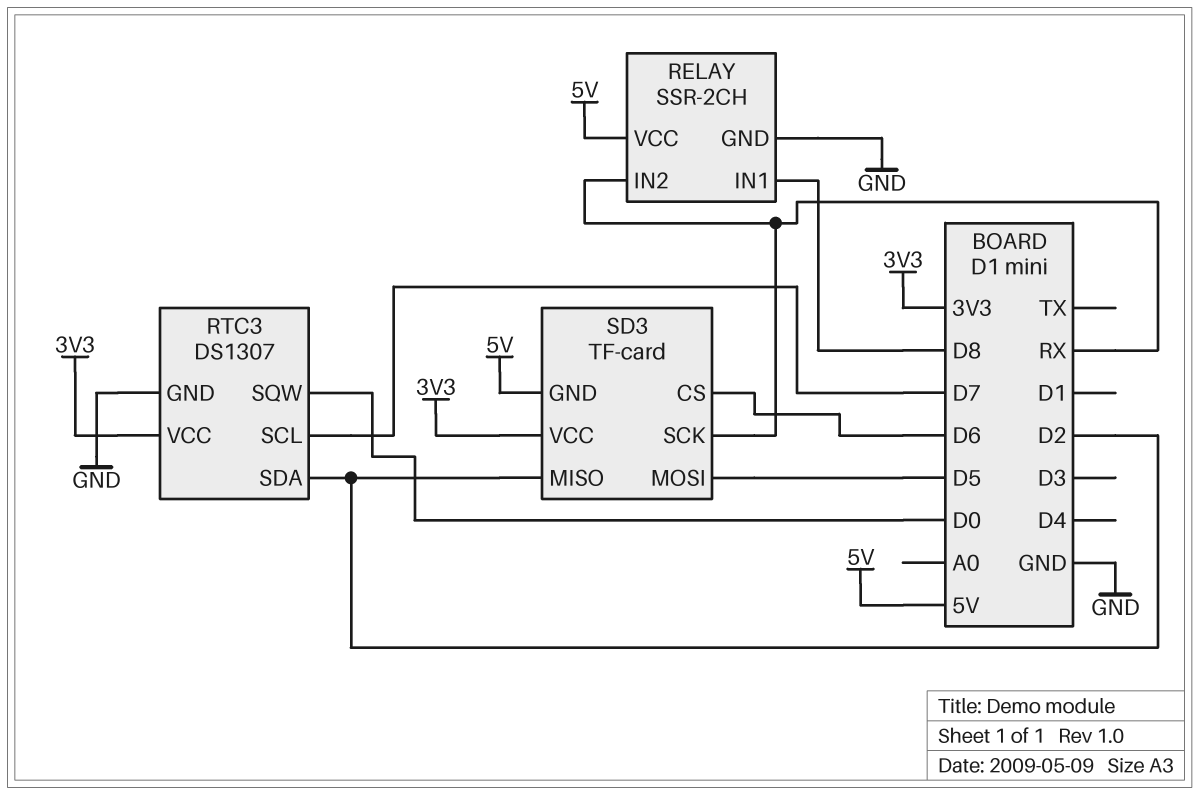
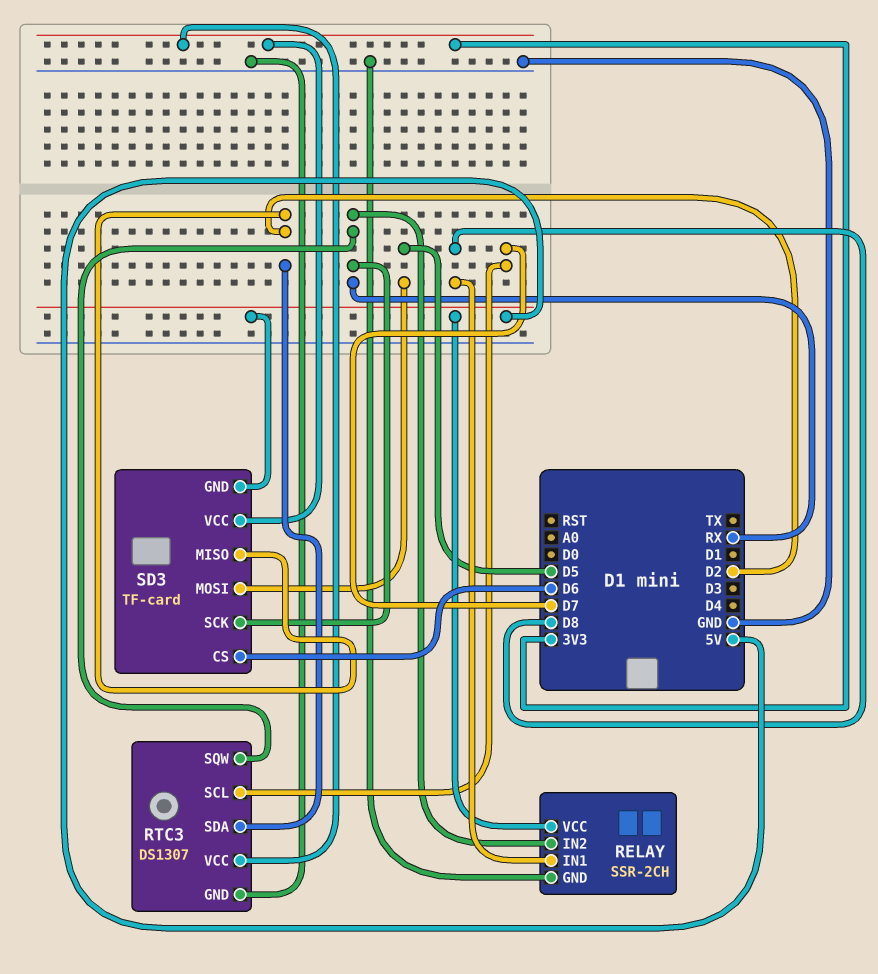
RTC3 pin SQW: D0 -> RX

